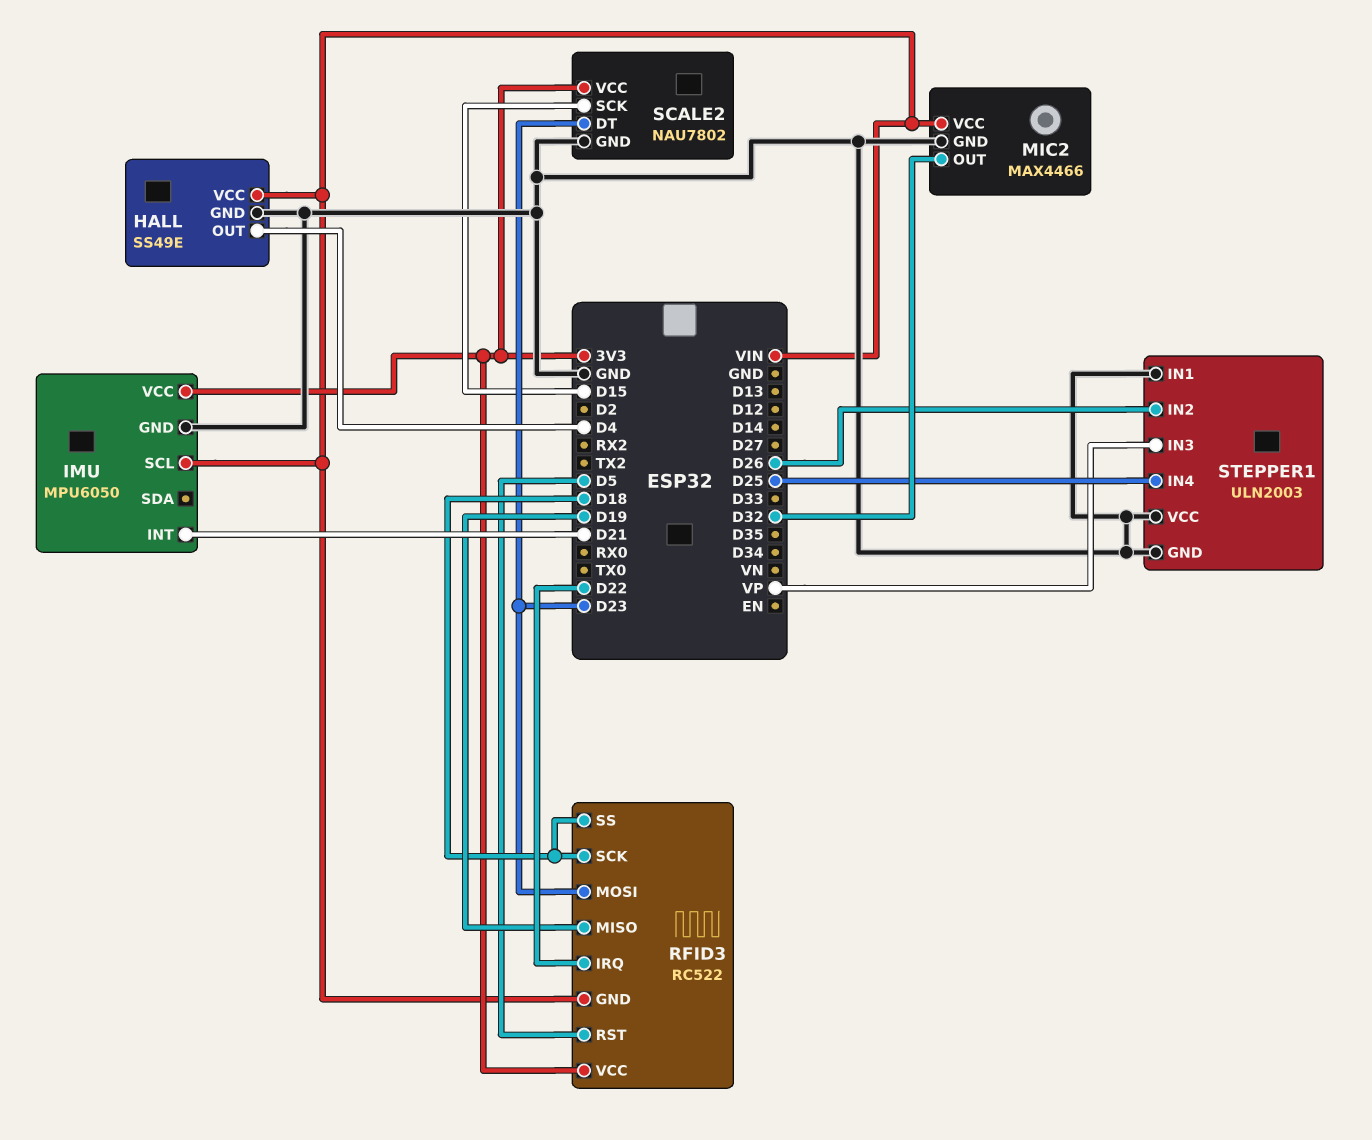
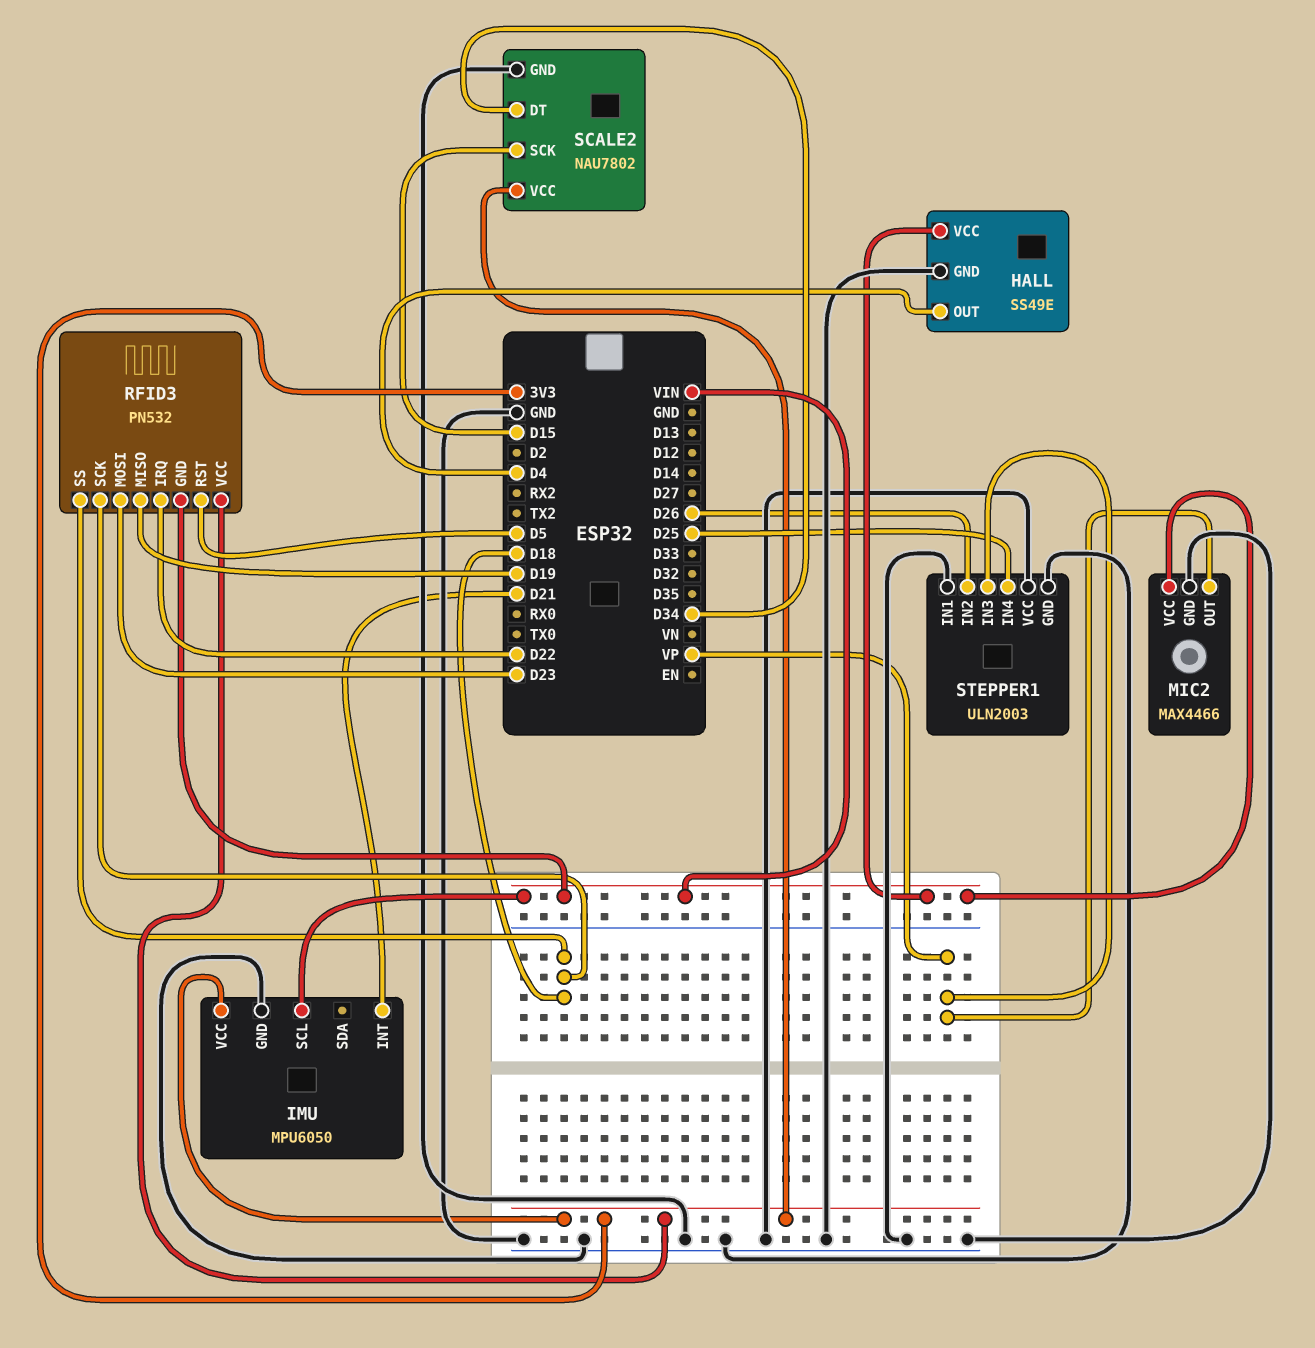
MIC2 pin OUT: D32 -> VP
RFID3: RC522 -> PN532
SCALE2 pin DT: D23 -> D34

